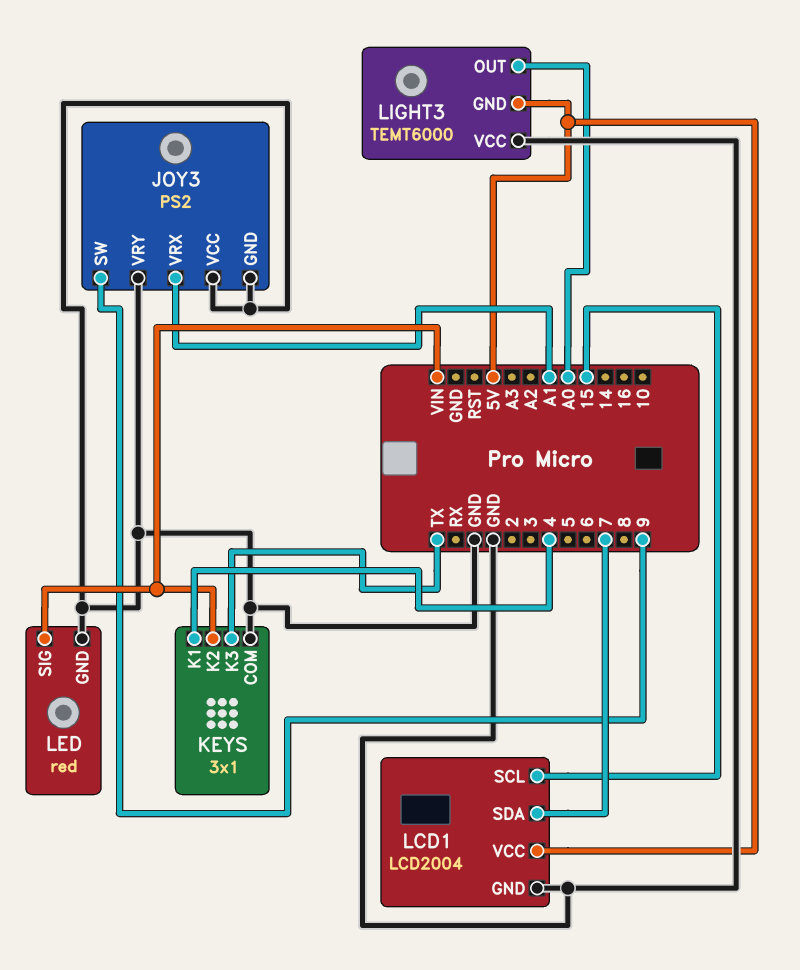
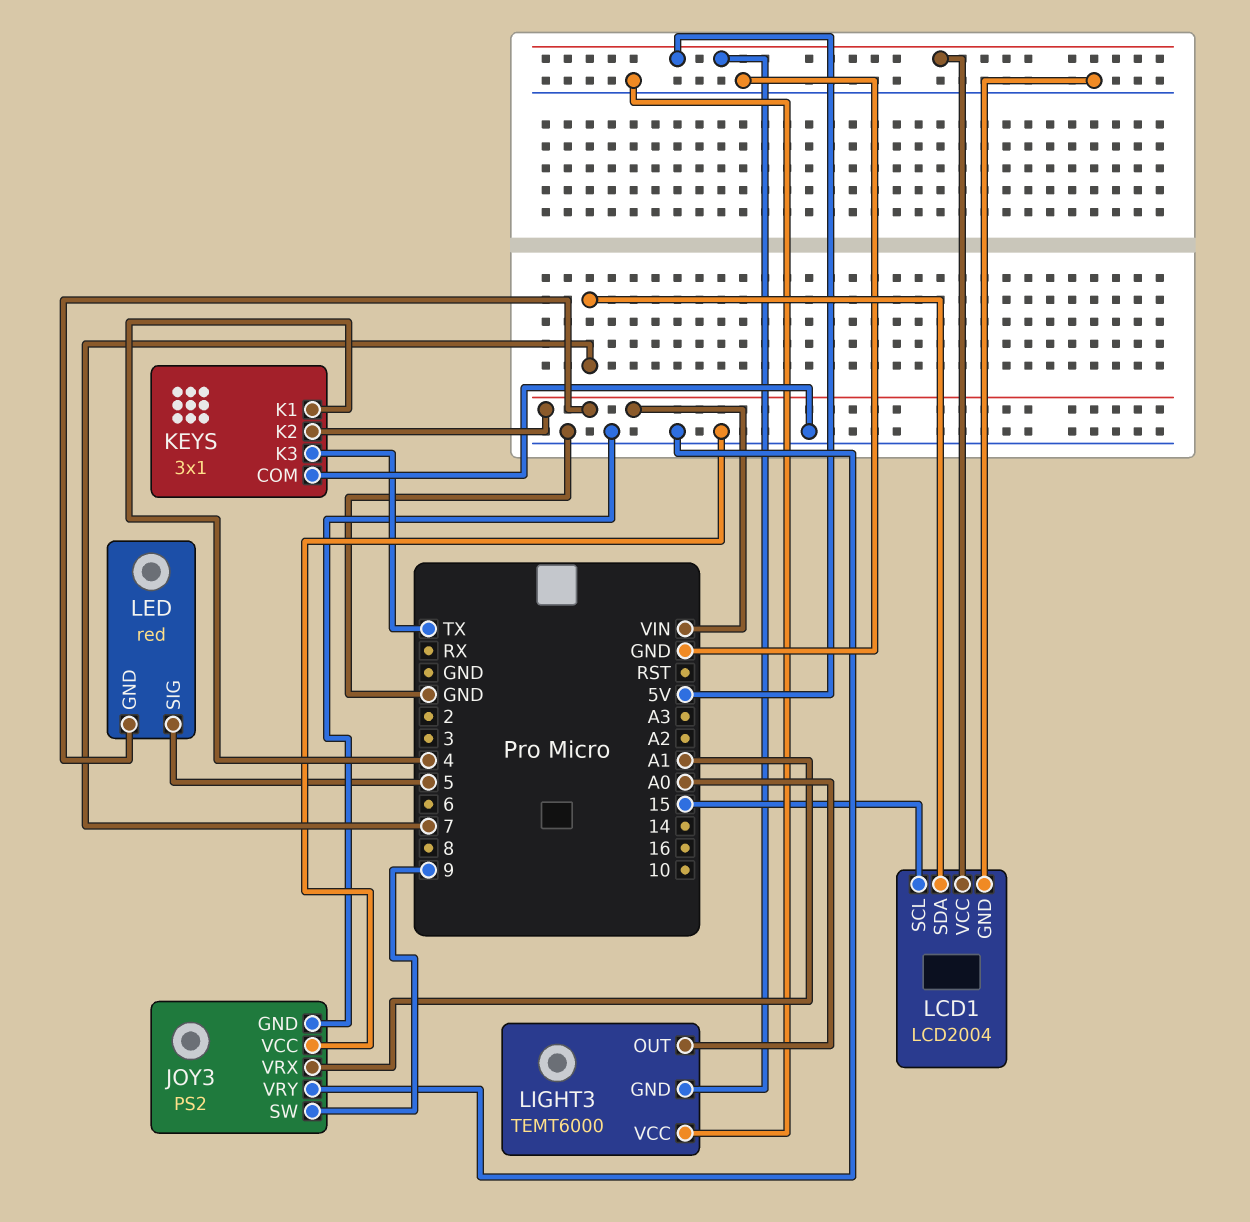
LED pin GND: GND -> VIN
LED pin SIG: VIN -> 5

